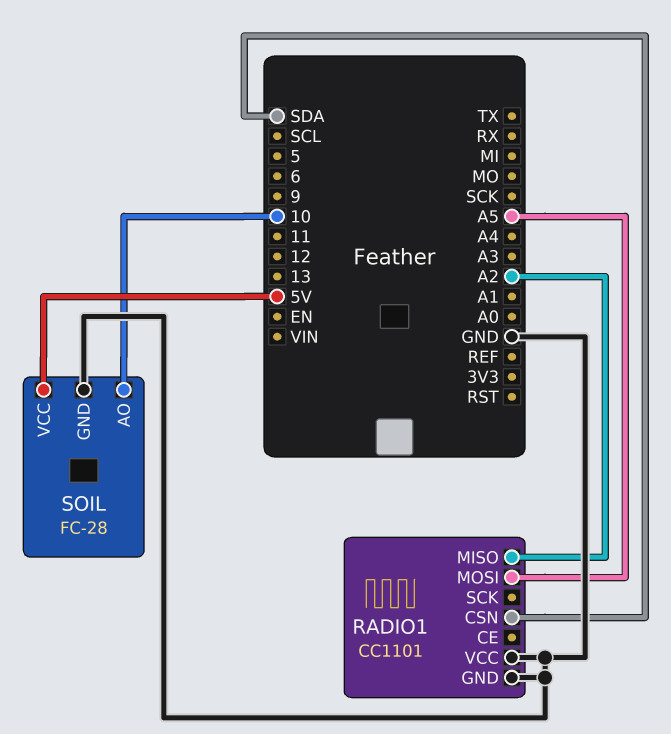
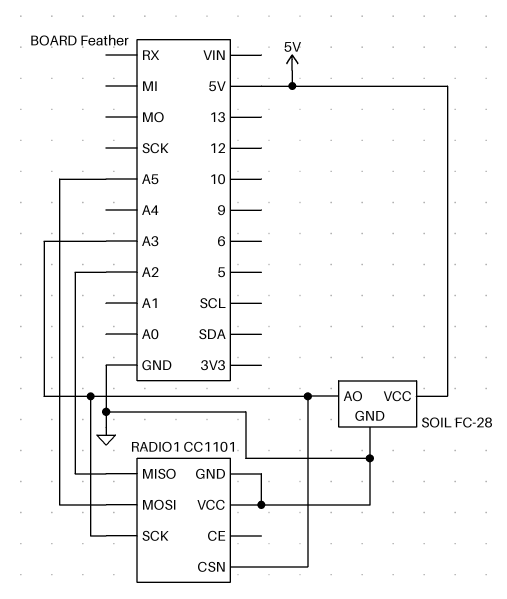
RADIO1 pin CSN: SDA -> A3
RADIO1 pin SCK: none -> A3
SOIL pin AO: 10 -> A3

